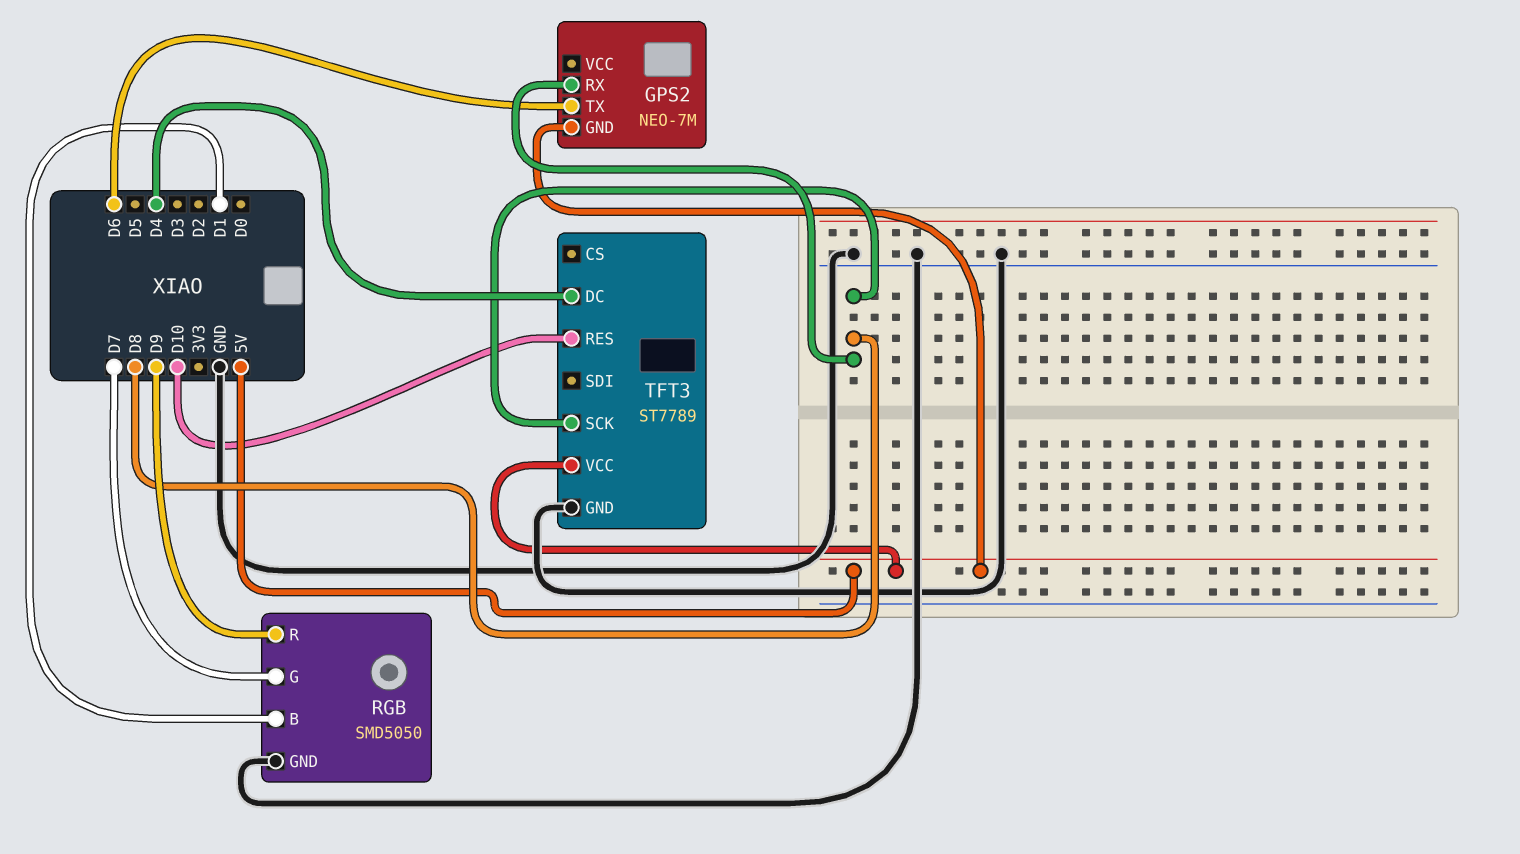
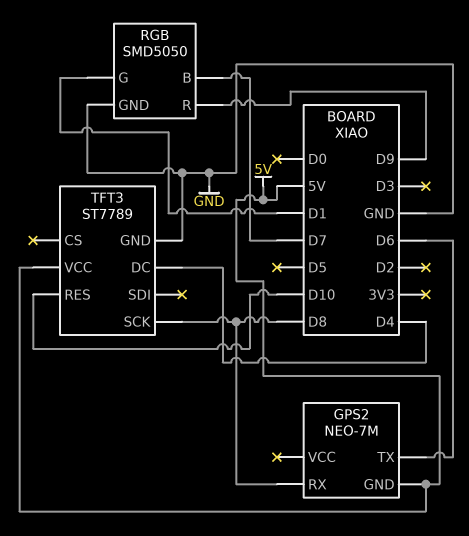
RGB pin B: D1 -> D7
RGB pin G: D7 -> D1

